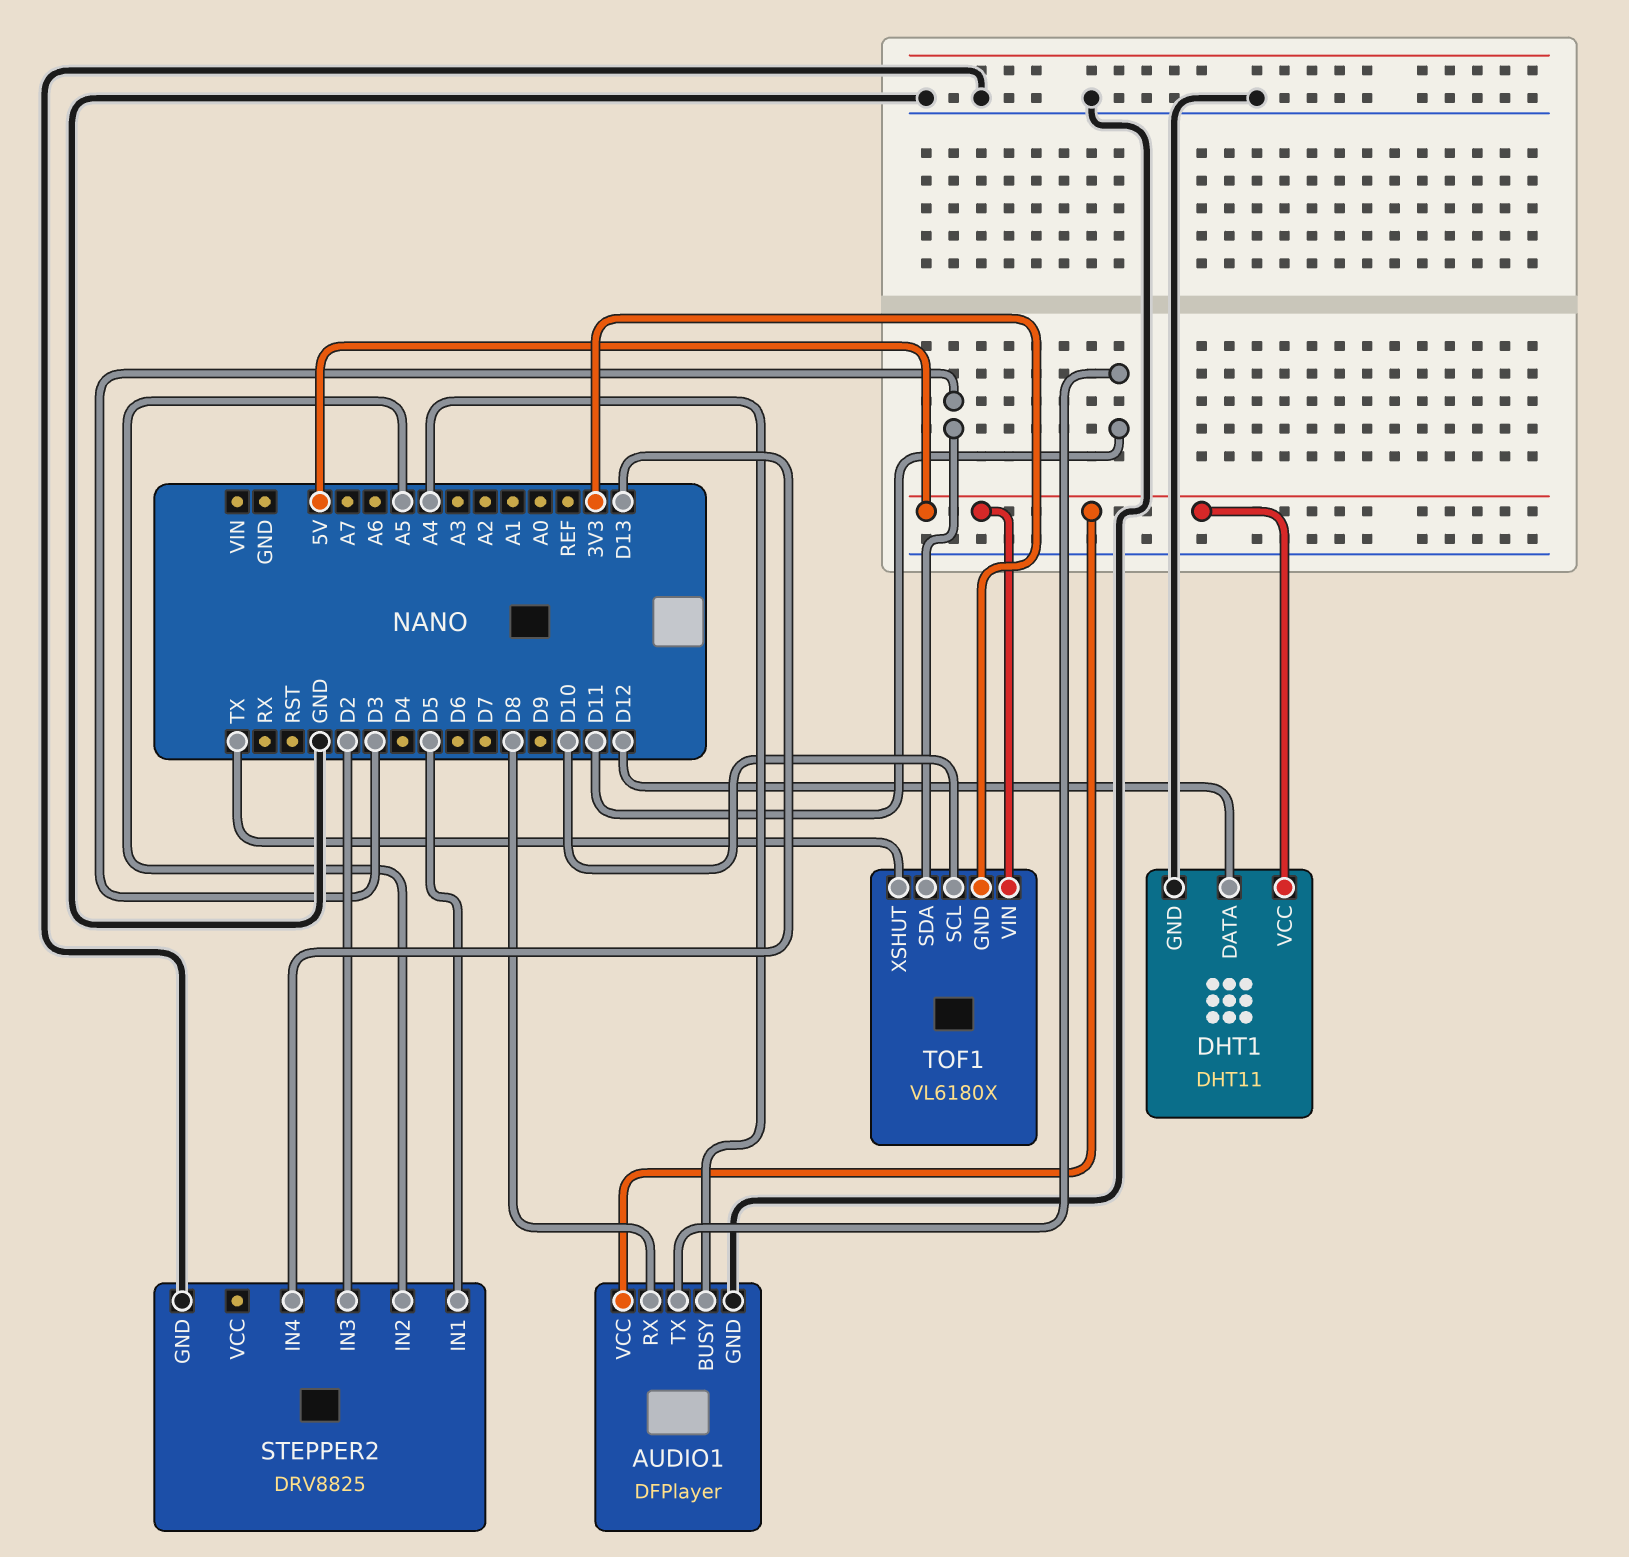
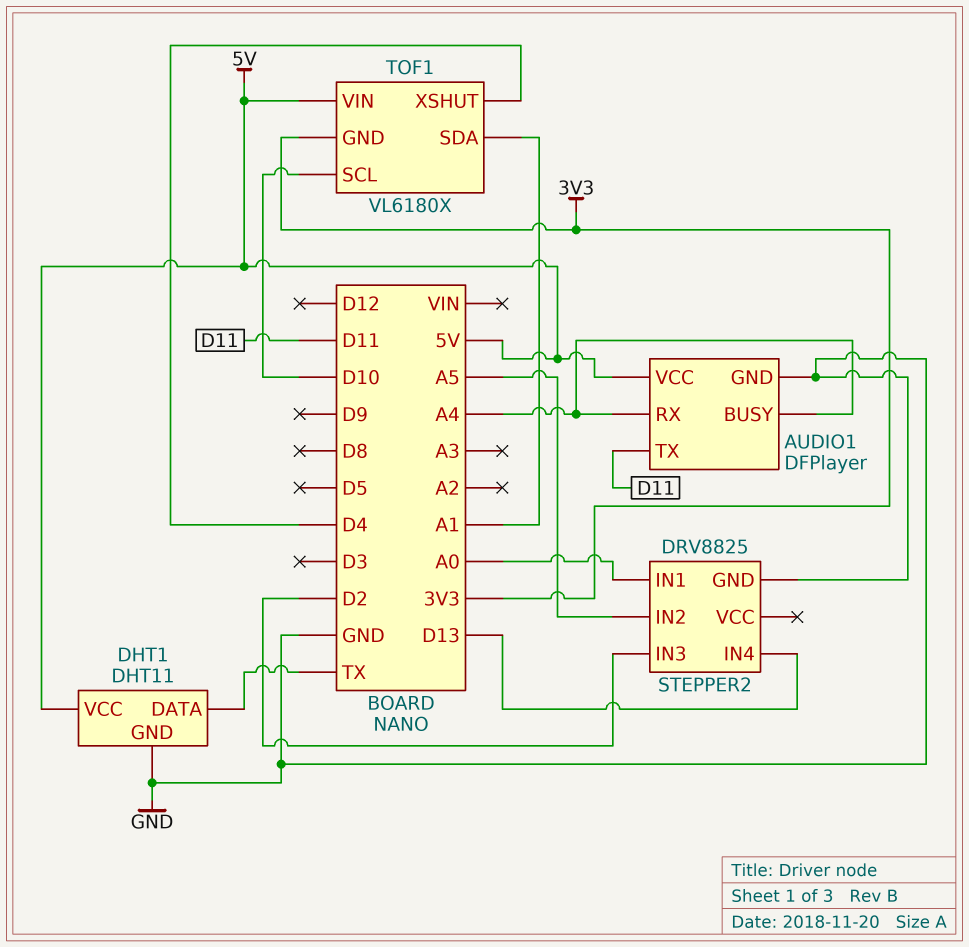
AUDIO1 pin RX: D8 -> A4
DHT1 pin DATA: D12 -> TX
STEPPER2 pin IN1: D5 -> A0
TOF1 pin SDA: D3 -> A1
TOF1 pin XSHUT: TX -> D4

